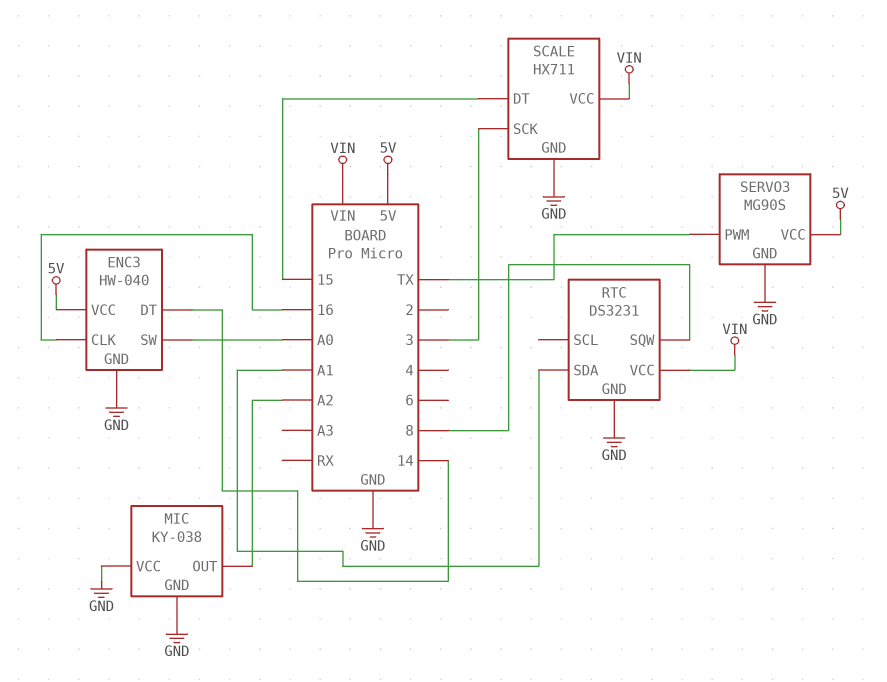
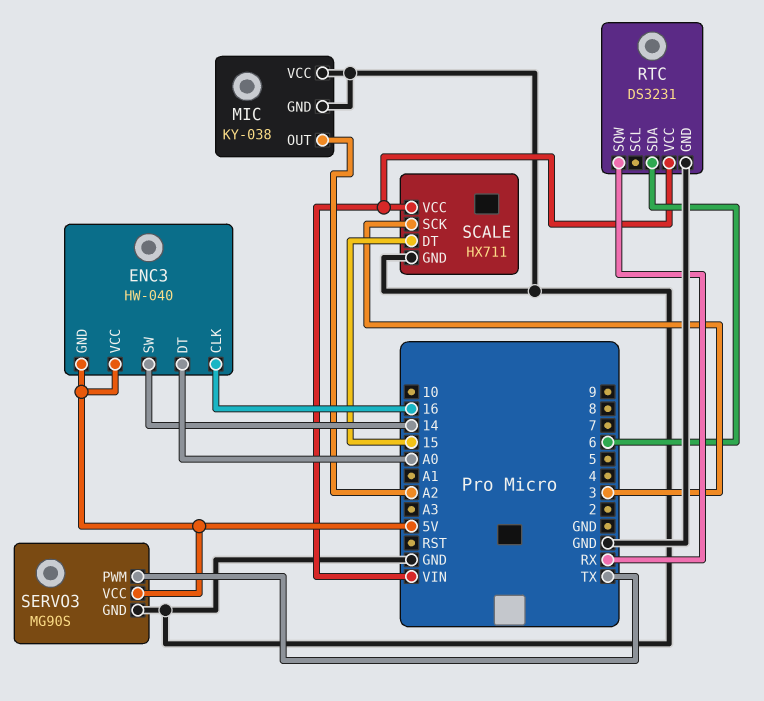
ENC3 pin DT: 14 -> A0
ENC3 pin GND: GND -> 5V
ENC3 pin SW: A0 -> 14
RTC pin SDA: A1 -> 6
RTC pin SQW: 8 -> RX

